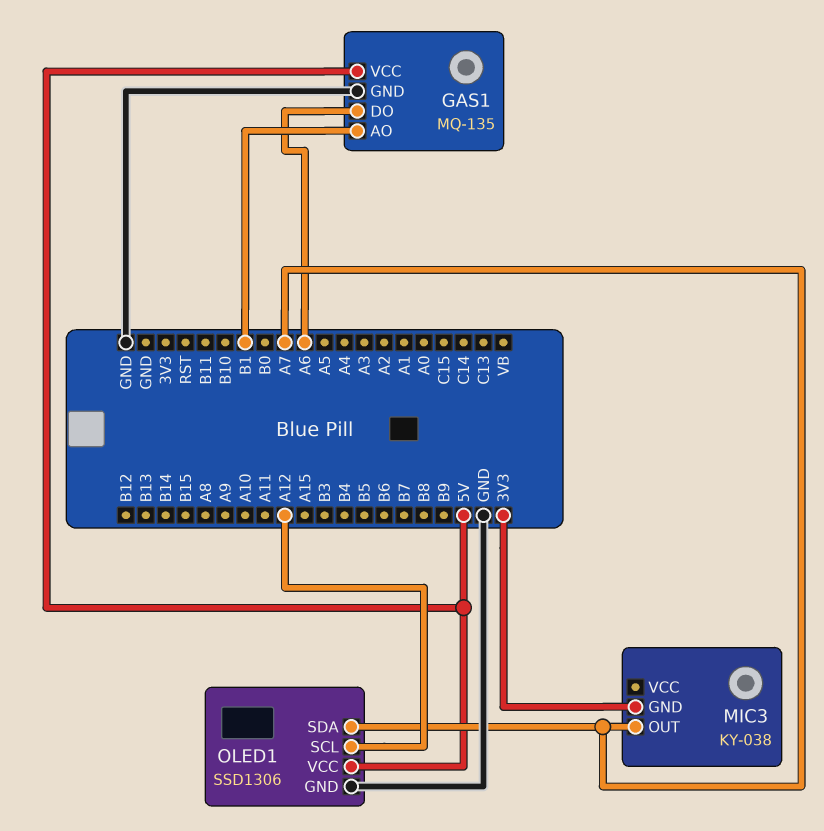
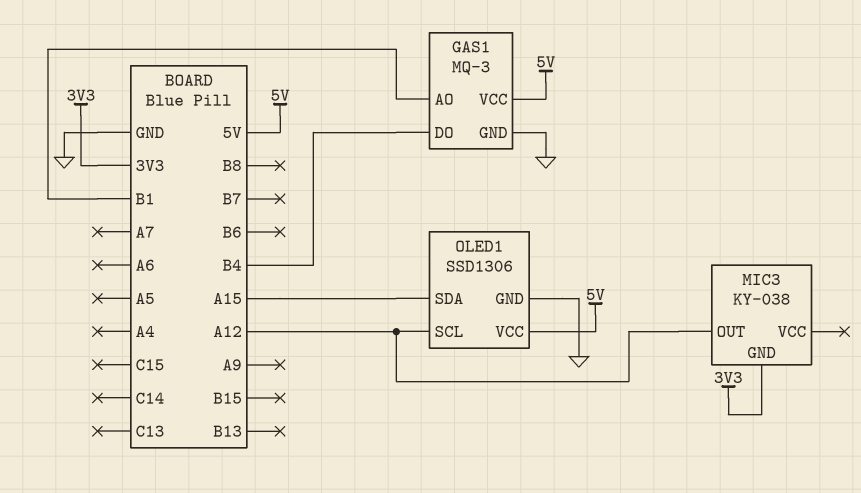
GAS1: MQ-135 -> MQ-3
GAS1 pin DO: A6 -> B4
MIC3 pin OUT: A7 -> A12
OLED1 pin SDA: A7 -> A15

